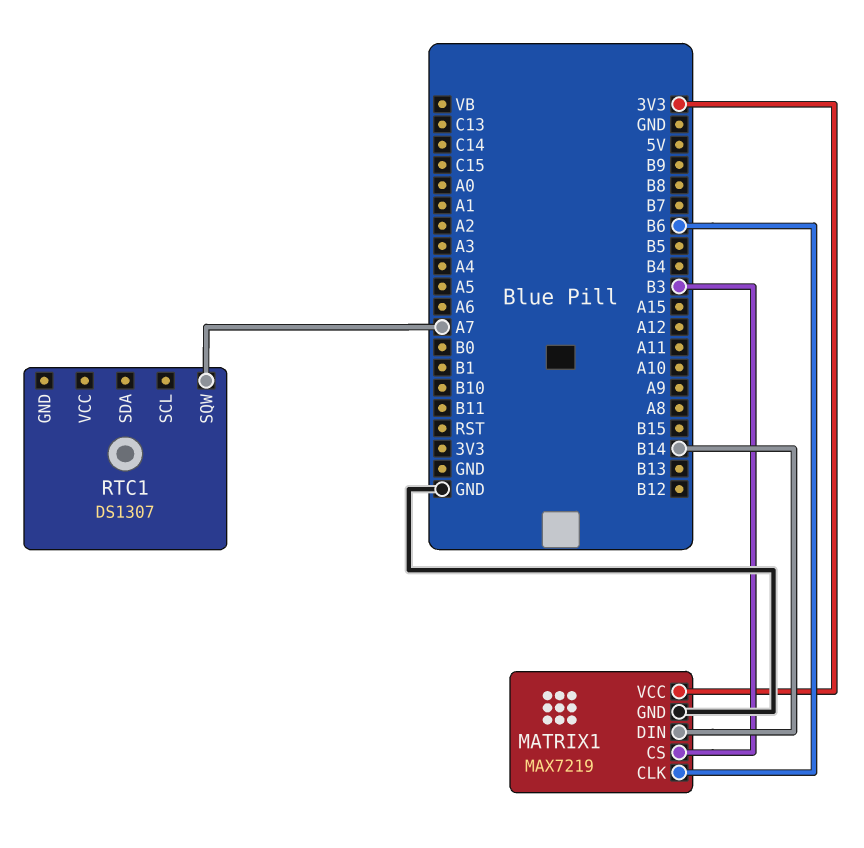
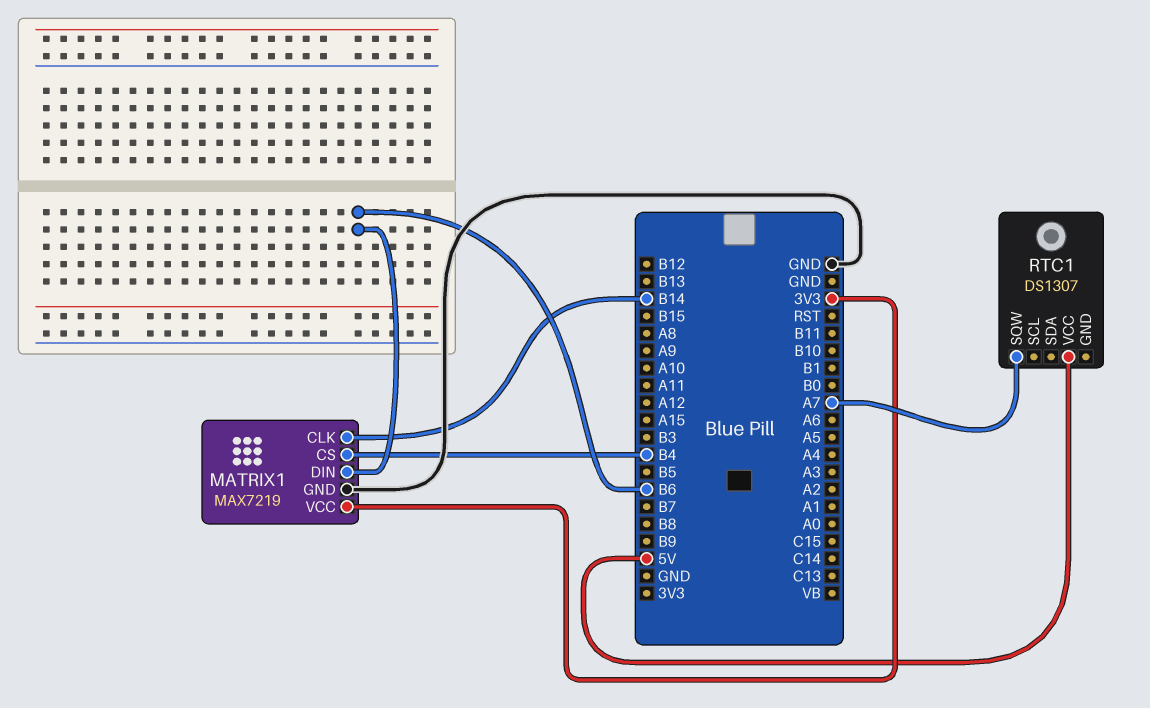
MATRIX1 pin CLK: B6 -> B14
MATRIX1 pin CS: B3 -> B4
MATRIX1 pin DIN: B14 -> B6
RTC1 pin VCC: none -> 5V

